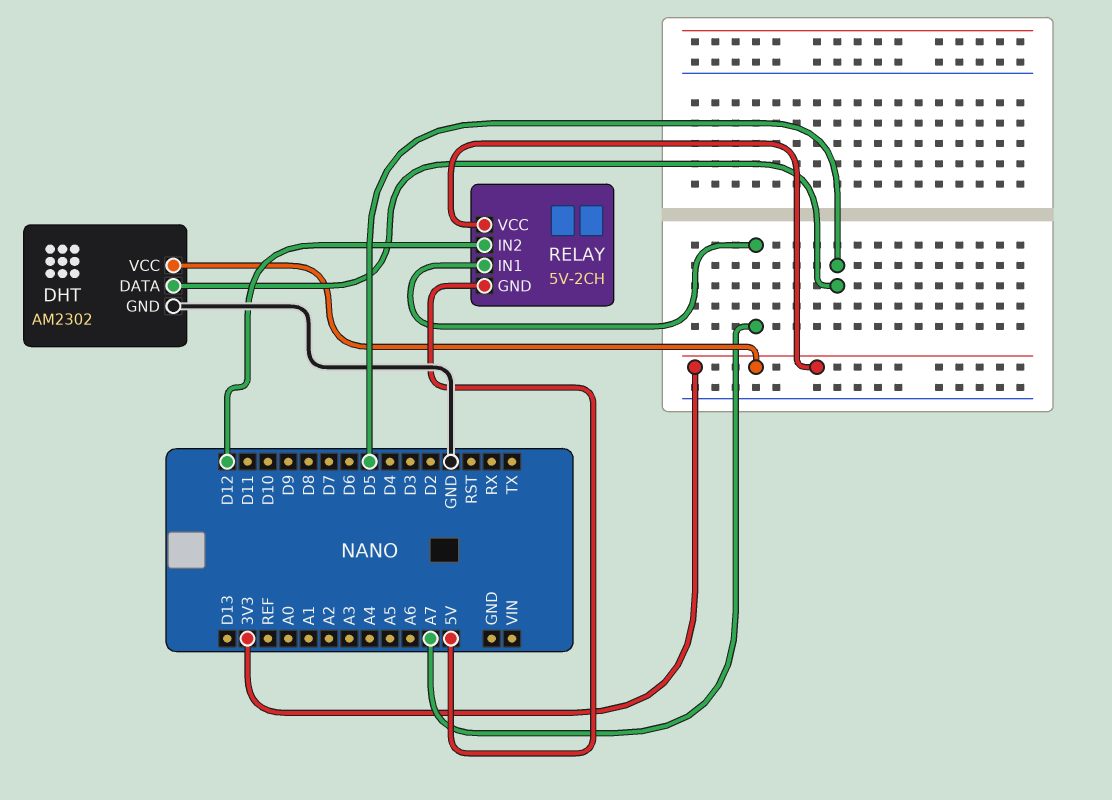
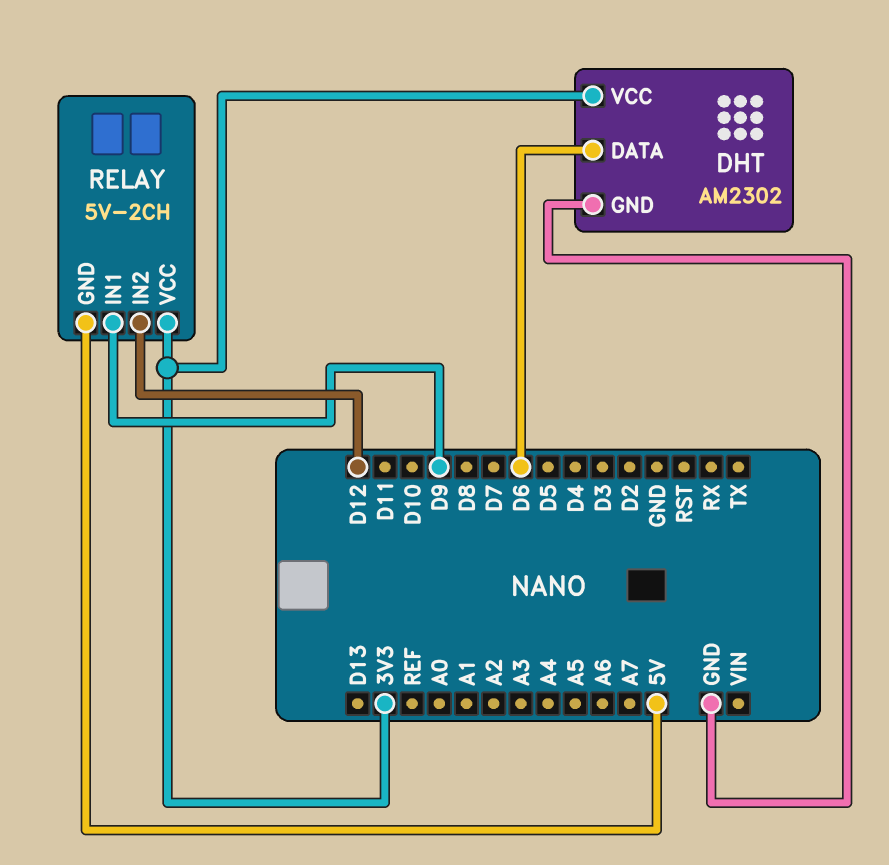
DHT pin DATA: D5 -> D6
RELAY pin IN1: A7 -> D9

